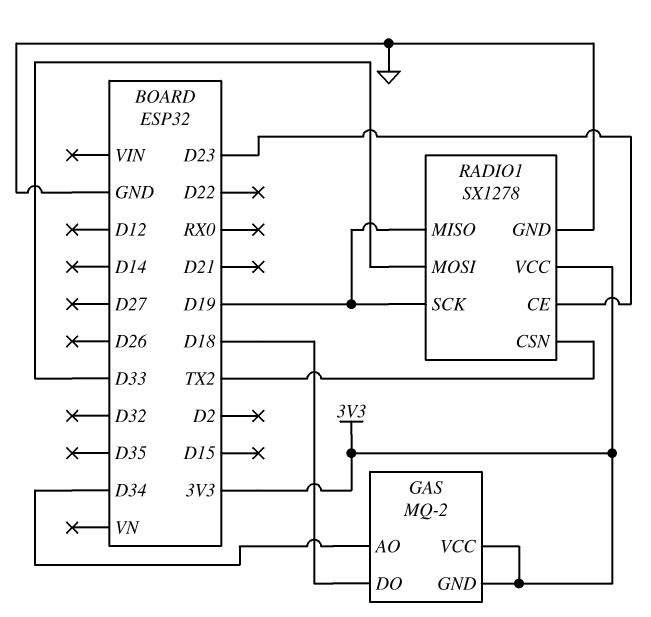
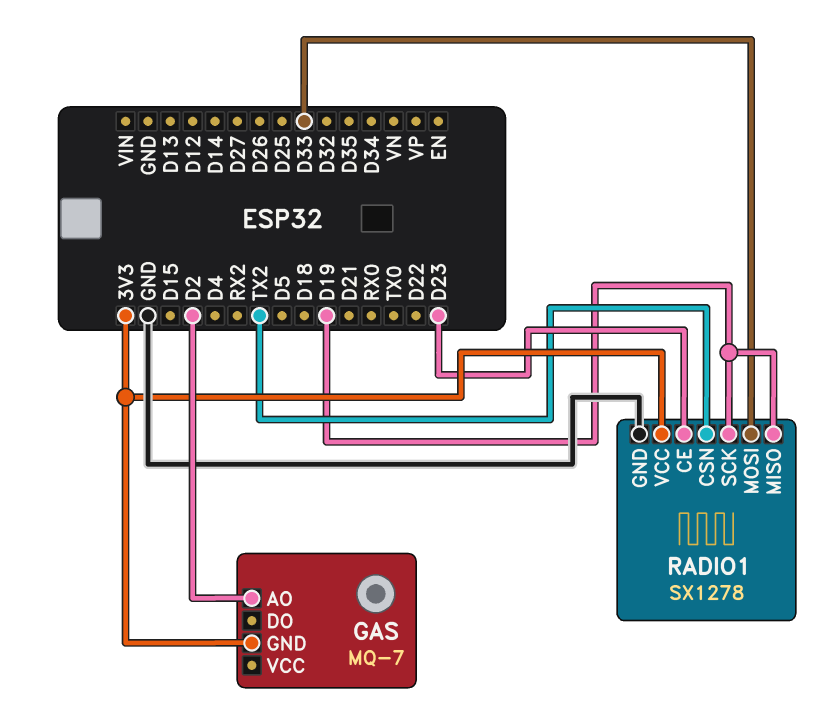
GAS: MQ-2 -> MQ-7
GAS pin AO: D34 -> D2
GAS pin DO: D18 -> none
GAS pin VCC: 3V3 -> none

